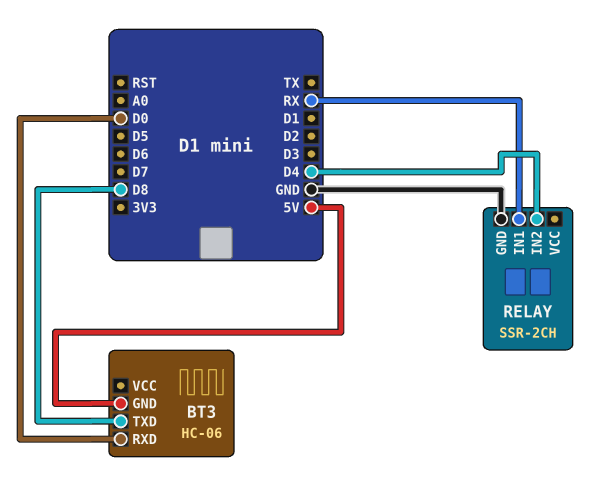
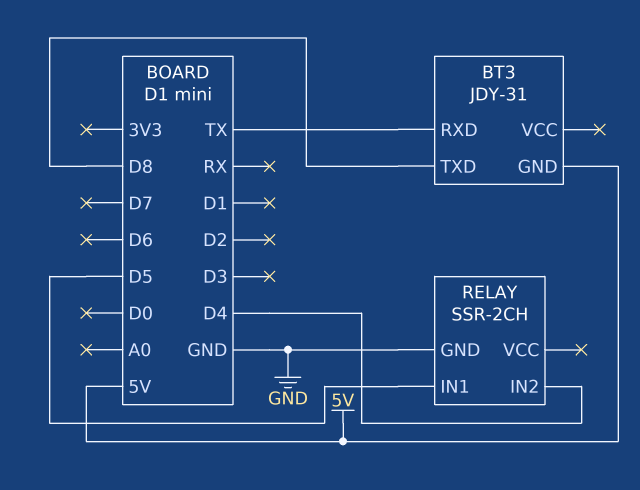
BT3: HC-06 -> JDY-31
BT3 pin RXD: D0 -> TX
RELAY pin IN1: RX -> D5

